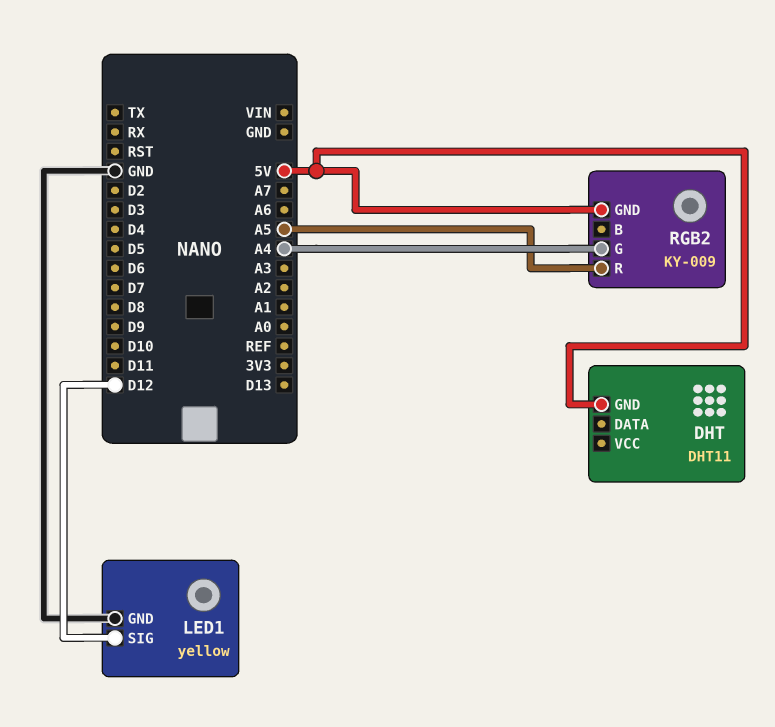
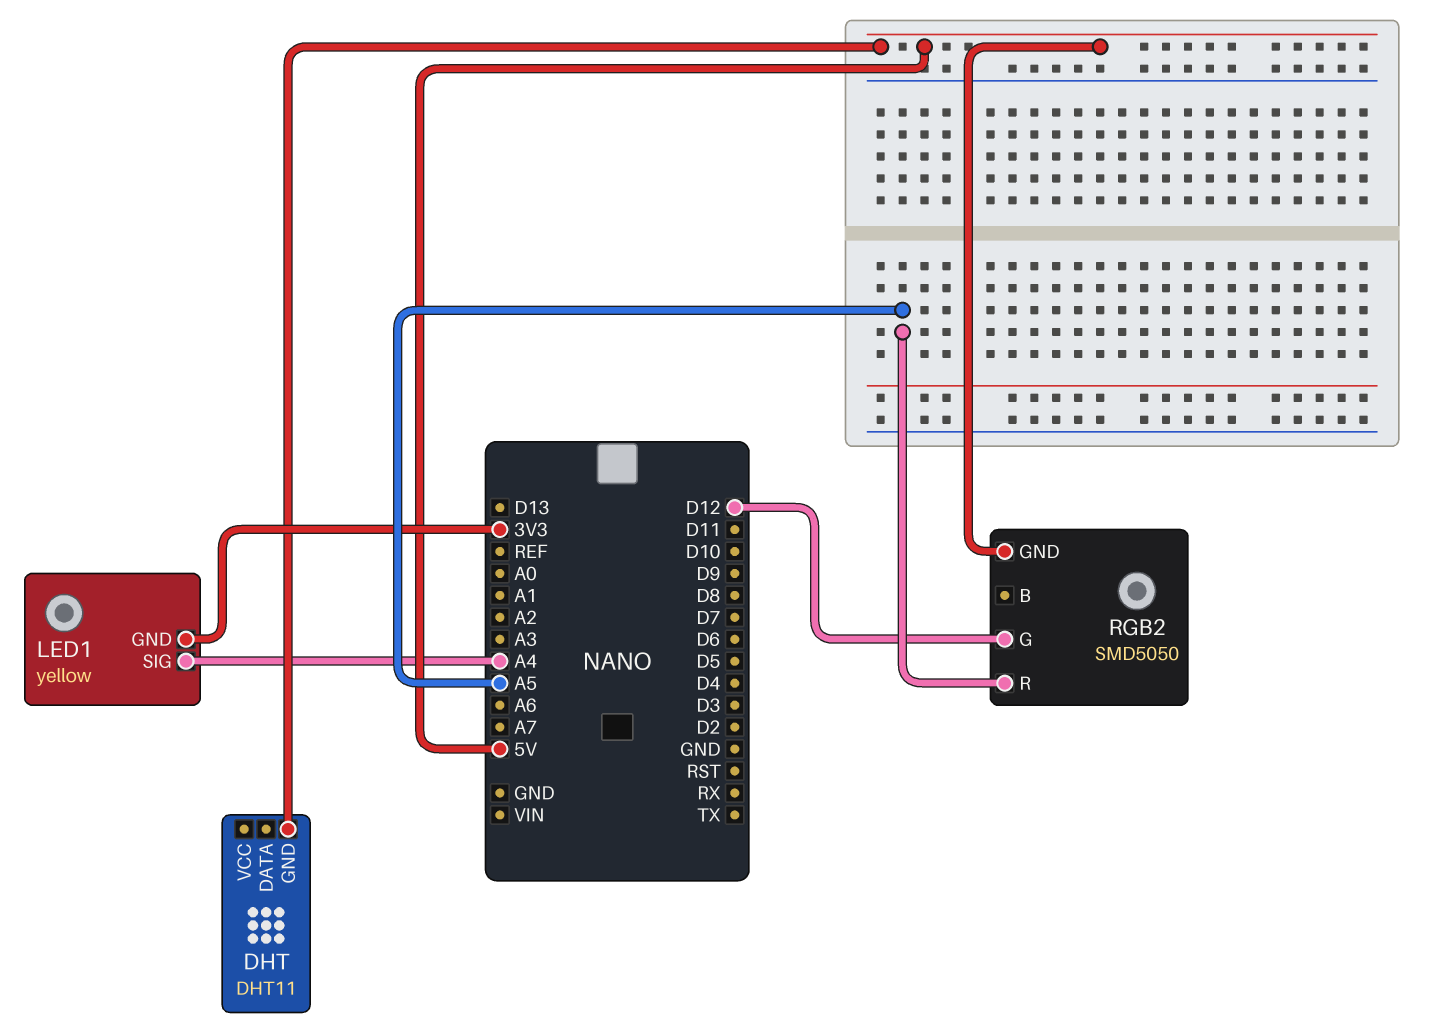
LED1 pin GND: GND -> 3V3
LED1 pin SIG: D12 -> A4
RGB2: KY-009 -> SMD5050
RGB2 pin G: A4 -> D12

